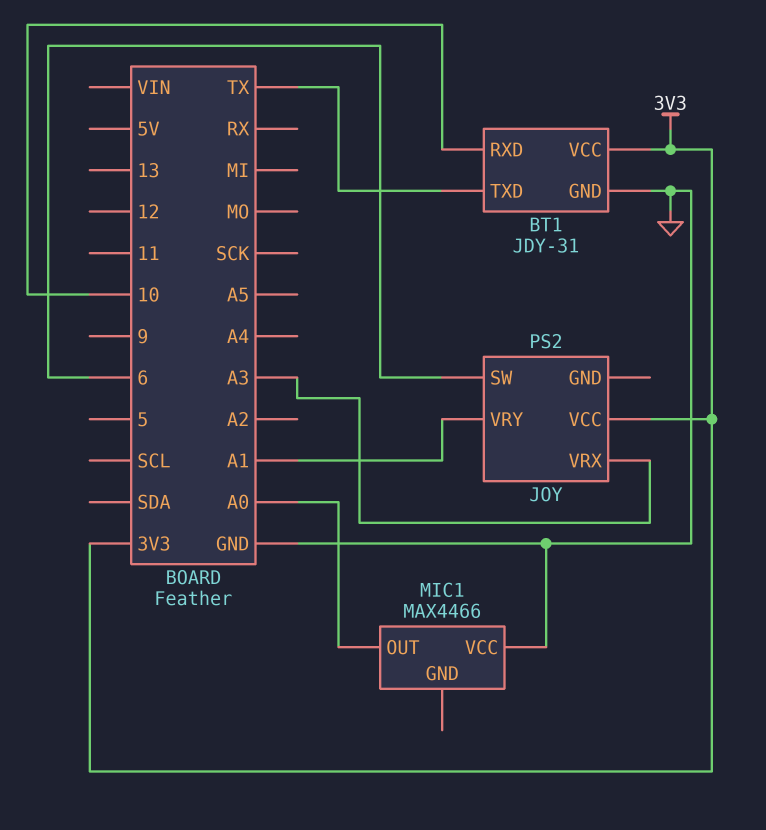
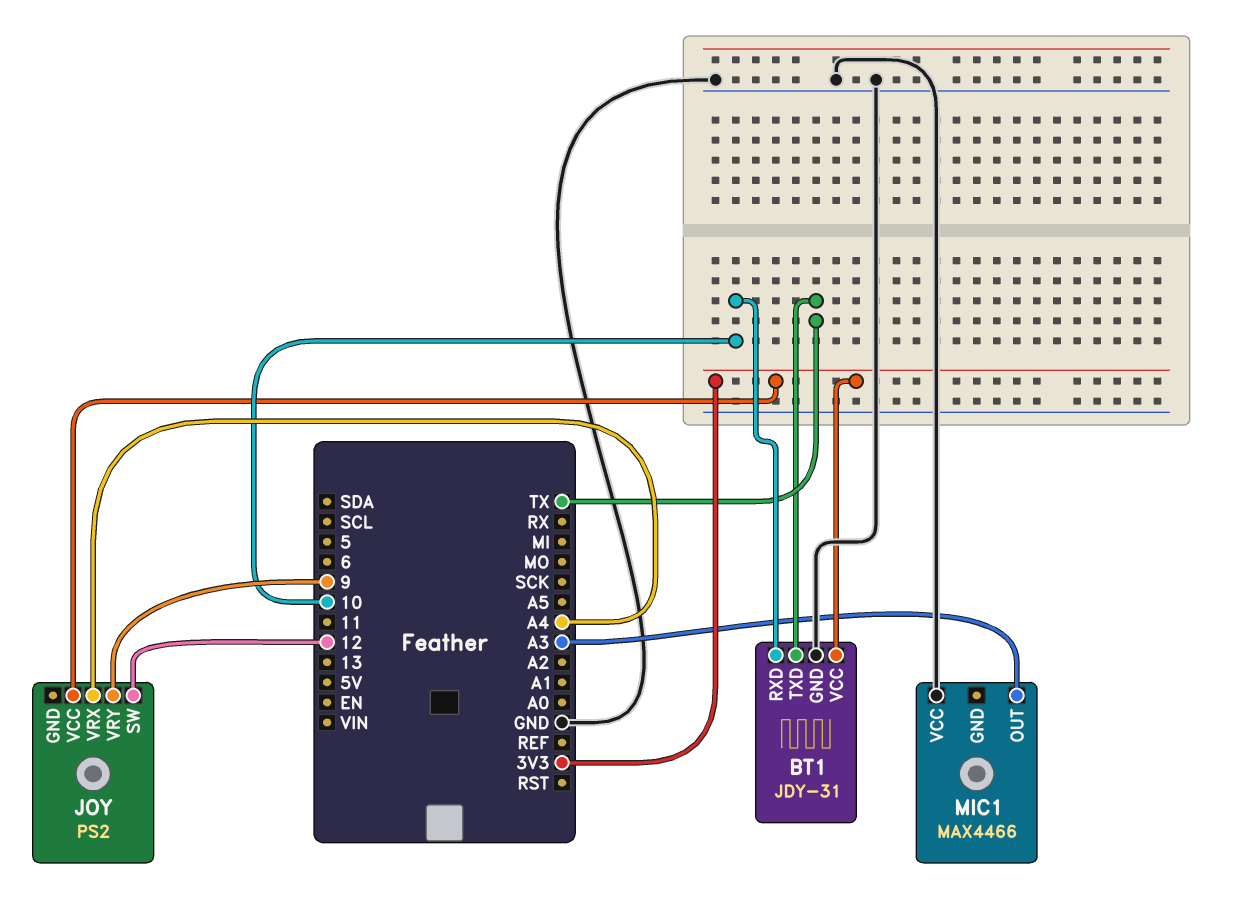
JOY pin SW: 6 -> 12
JOY pin VRX: A3 -> A4
JOY pin VRY: A1 -> 9
MIC1 pin OUT: A0 -> A3

